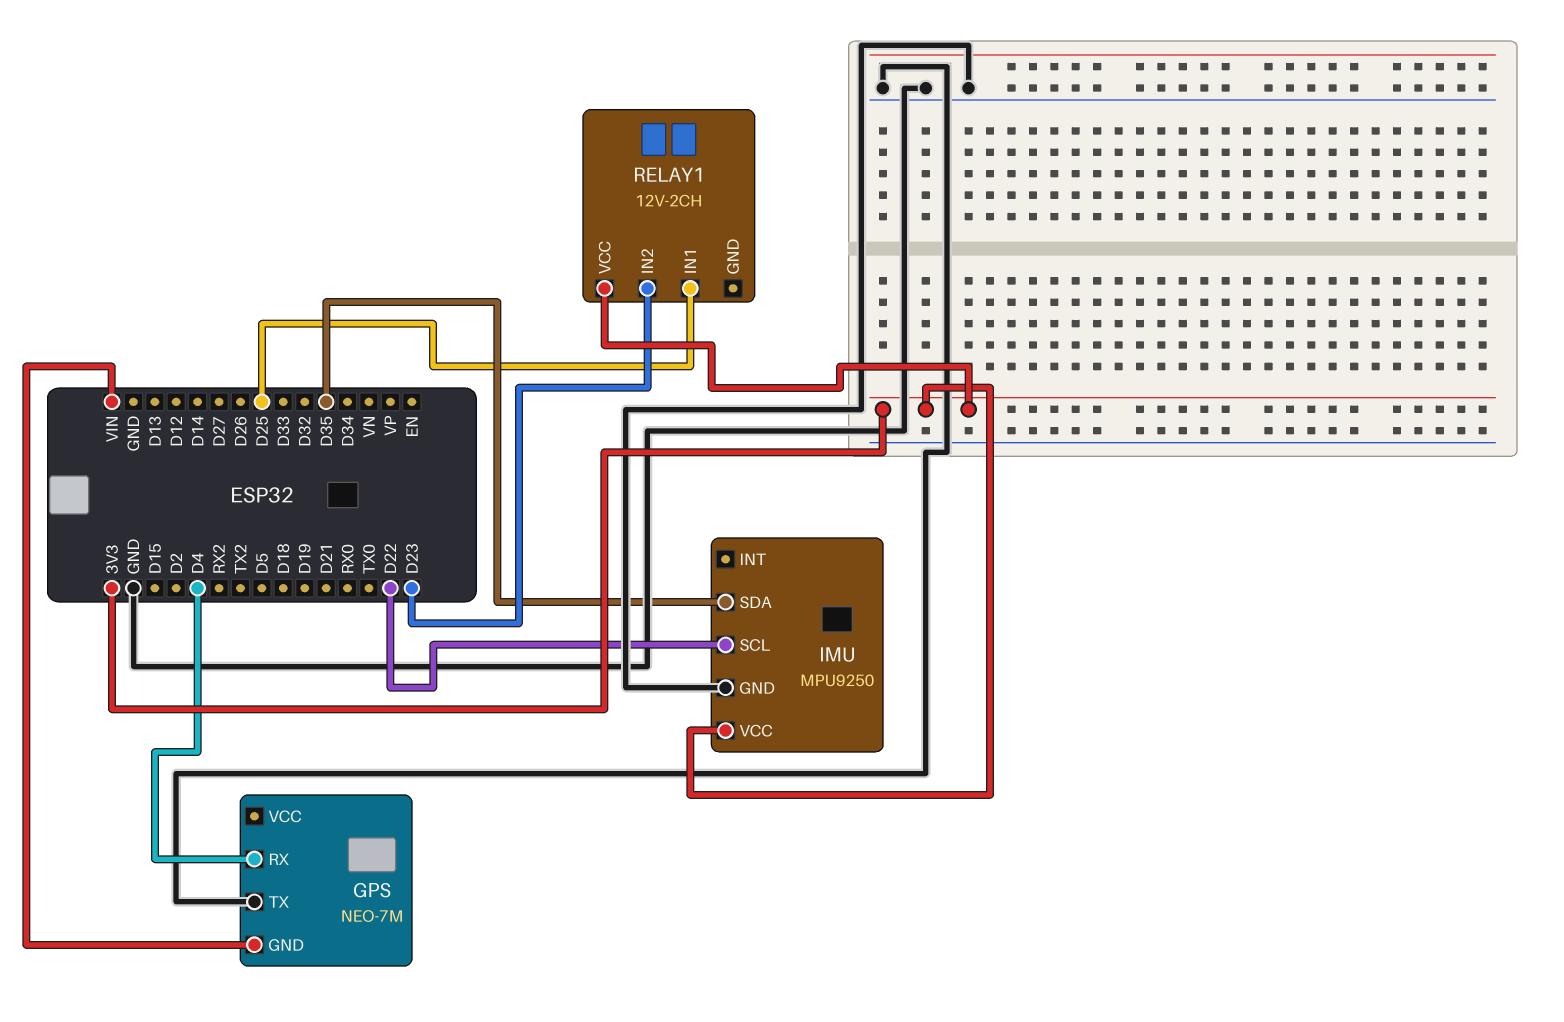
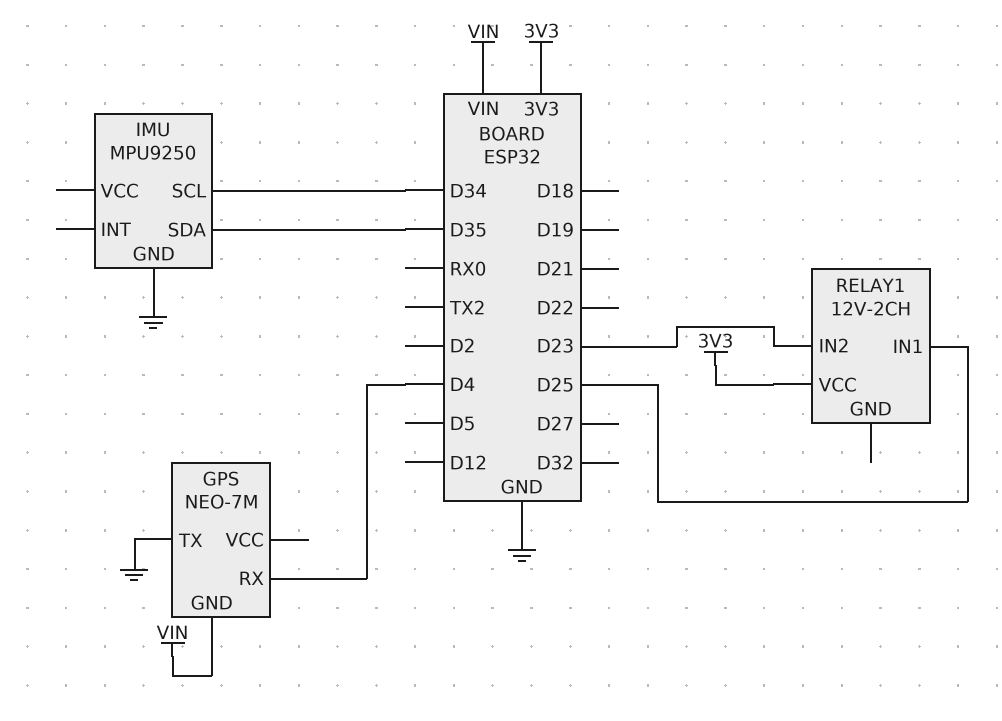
IMU pin SCL: D22 -> D34
IMU pin VCC: 3V3 -> none

